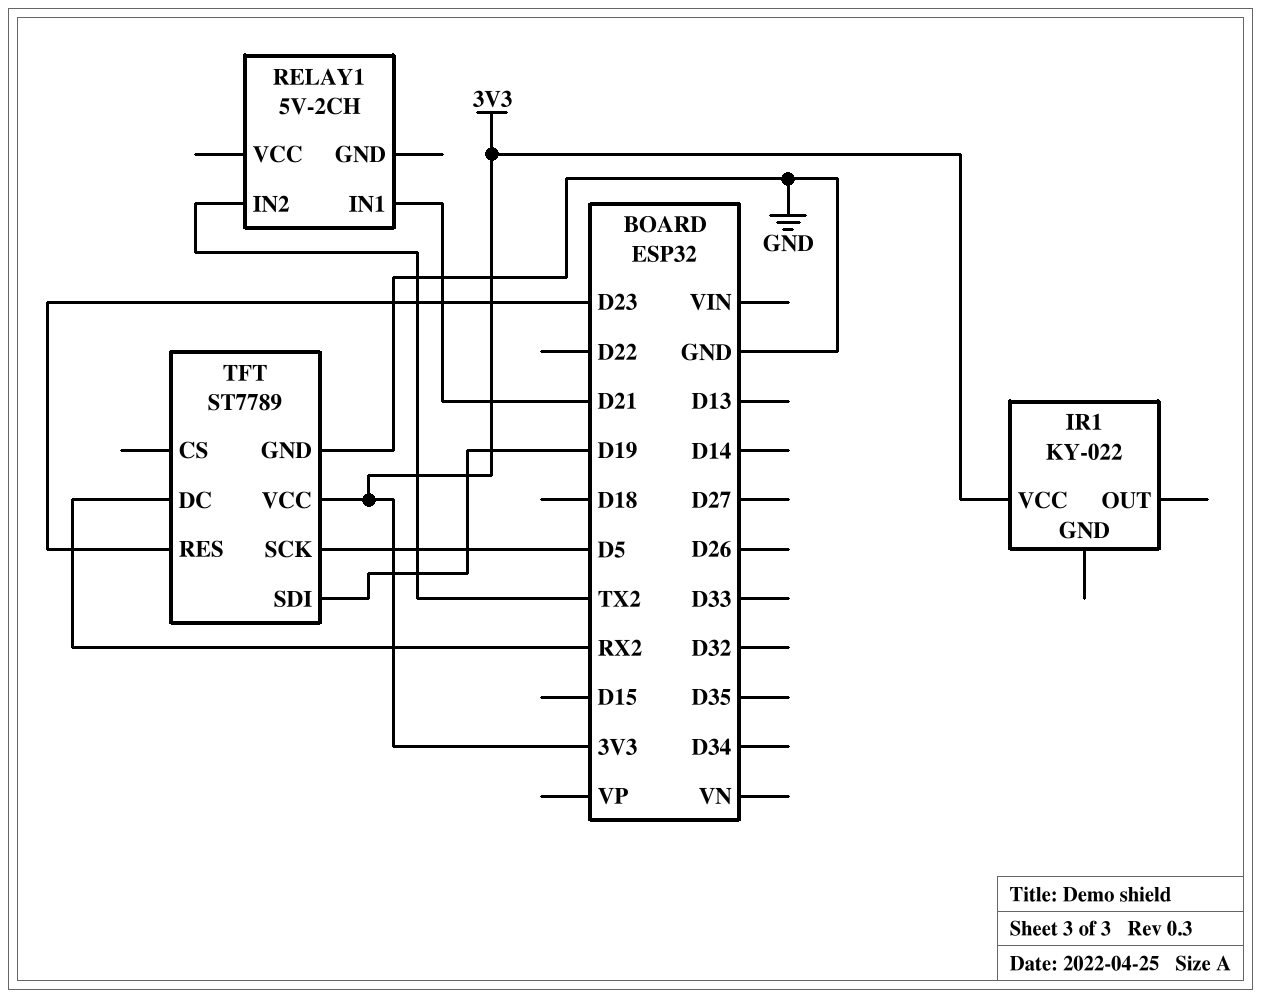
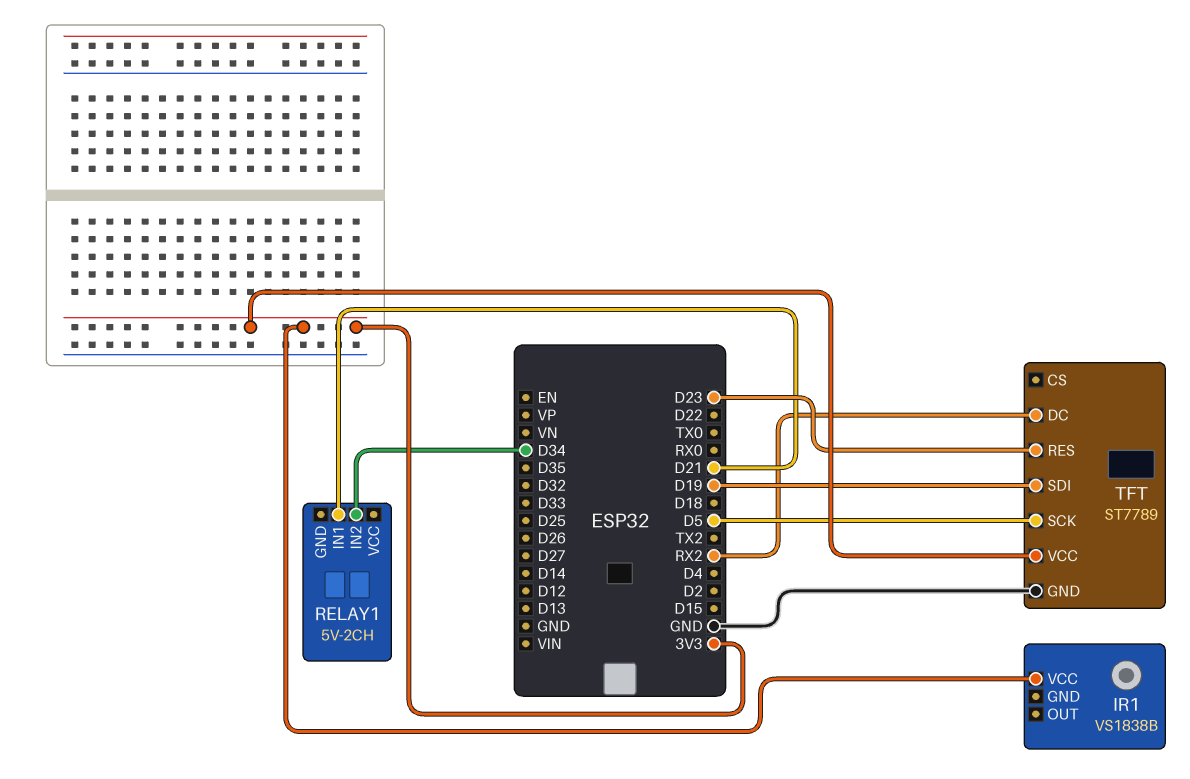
IR1: KY-022 -> VS1838B
RELAY1 pin IN2: TX2 -> D34

